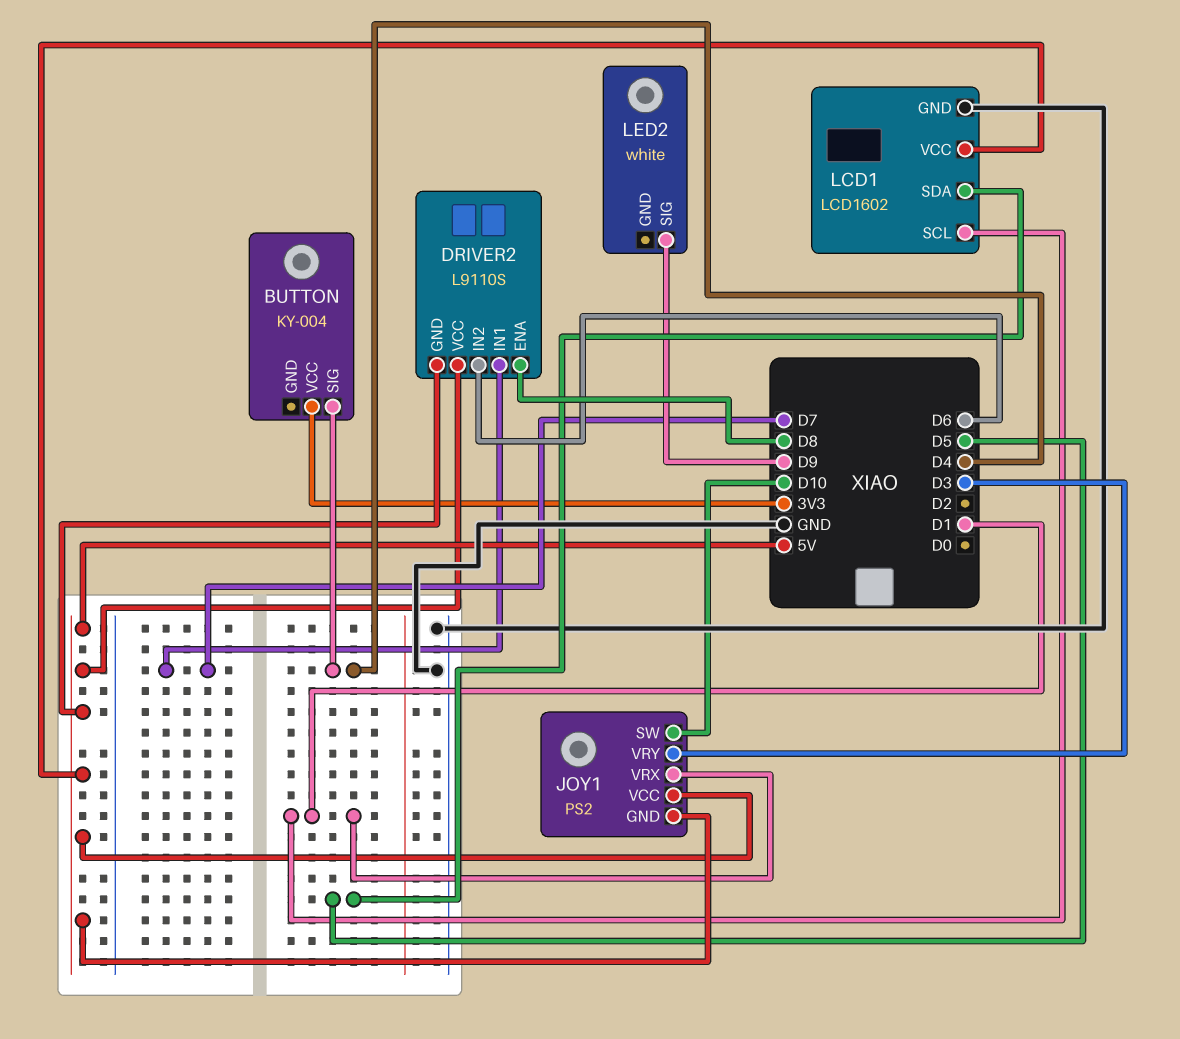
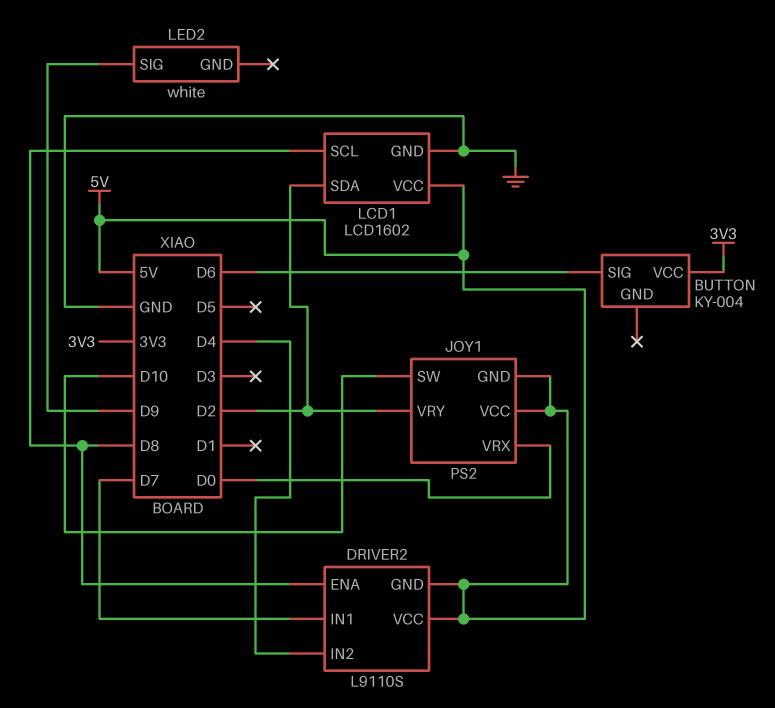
BUTTON pin SIG: D4 -> D6
DRIVER2 pin IN2: D6 -> D4
JOY1 pin VRX: D1 -> D0
JOY1 pin VRY: D3 -> D2
LCD1 pin SCL: D1 -> D8
LCD1 pin SDA: D5 -> D2

